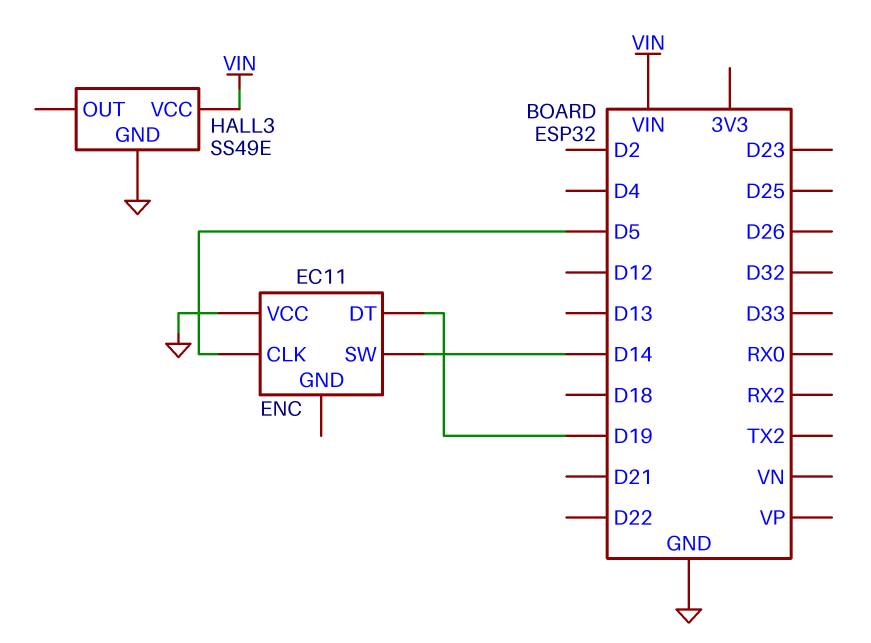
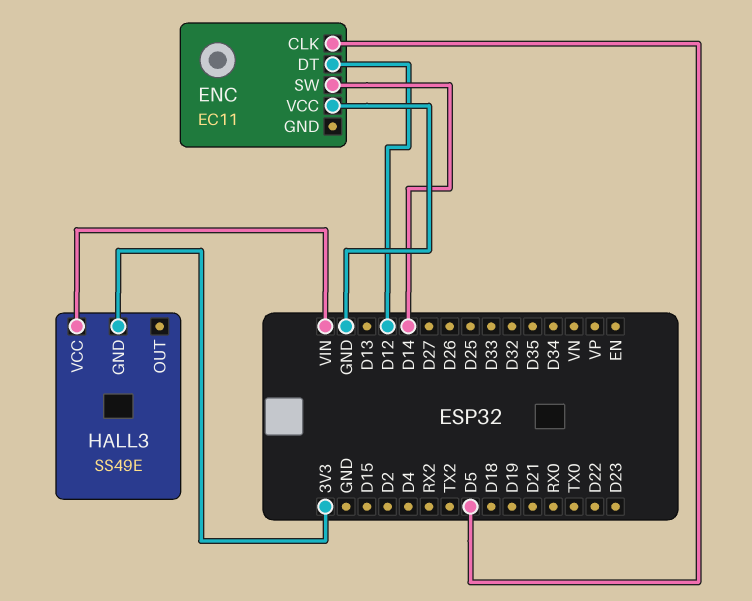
ENC pin DT: D19 -> D12
HALL3 pin GND: GND -> 3V3

